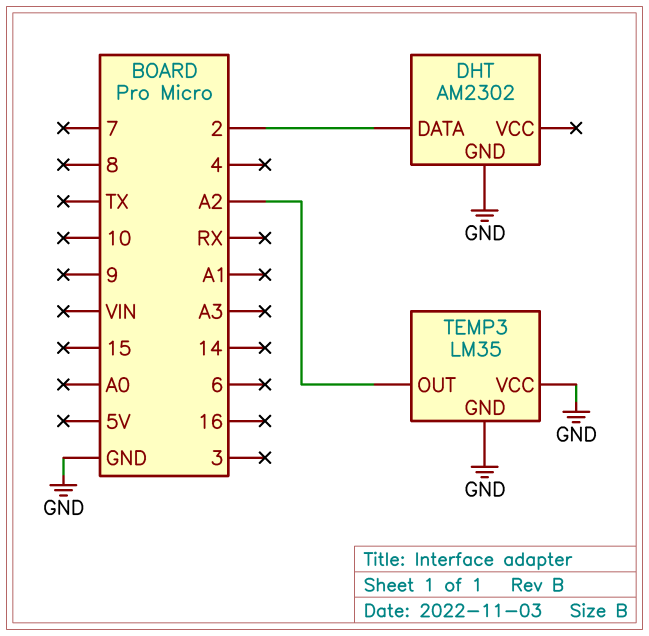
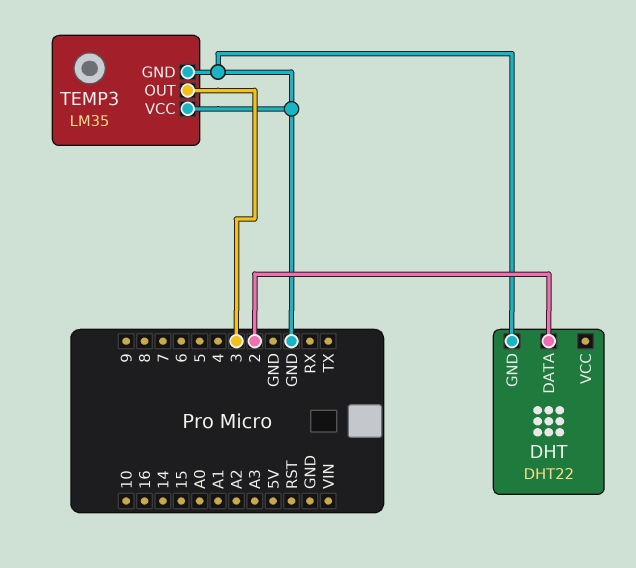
DHT: AM2302 -> DHT22
TEMP3 pin OUT: A2 -> 3

